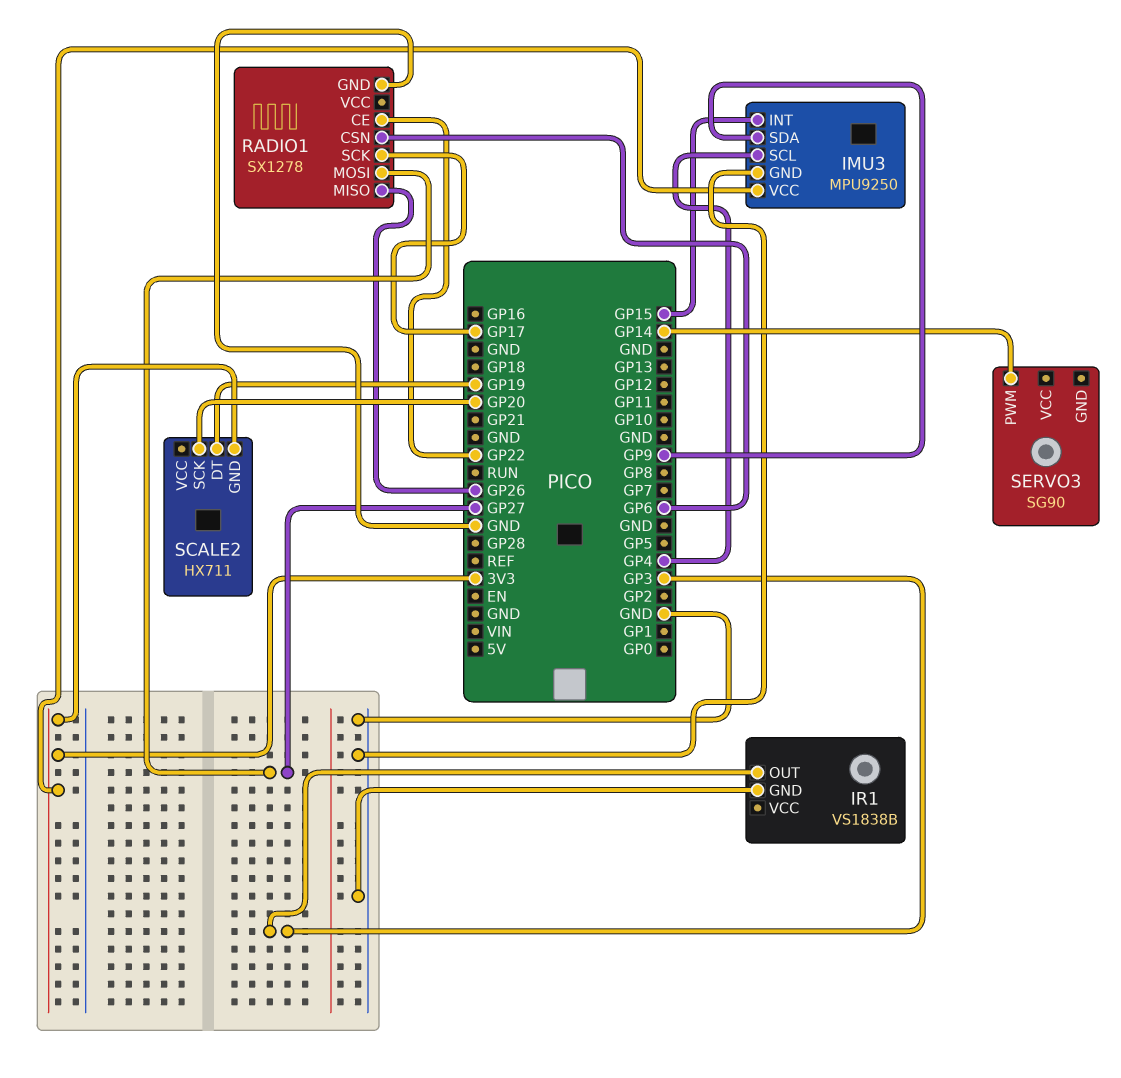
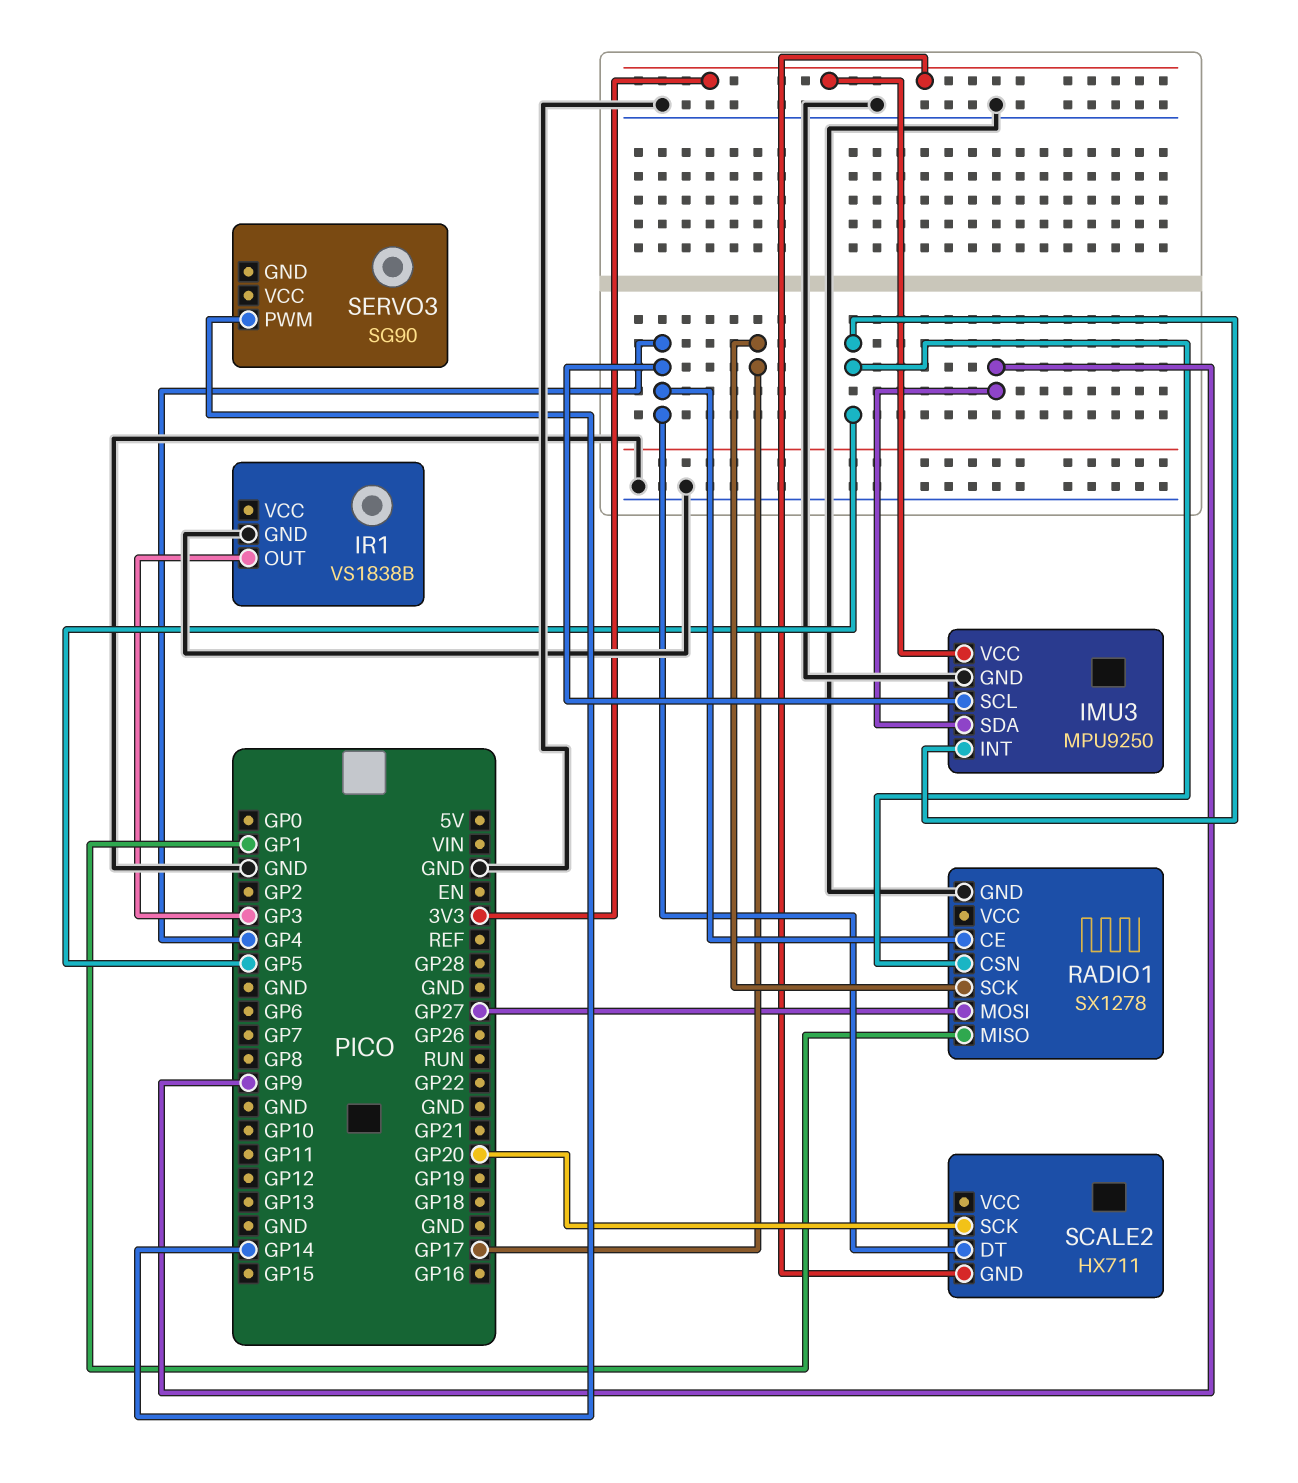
IMU3 pin INT: GP15 -> GP5
RADIO1 pin CE: GP22 -> GP4
RADIO1 pin CSN: GP6 -> GP5
RADIO1 pin MISO: GP26 -> GP1
SCALE2 pin DT: GP19 -> GP4

